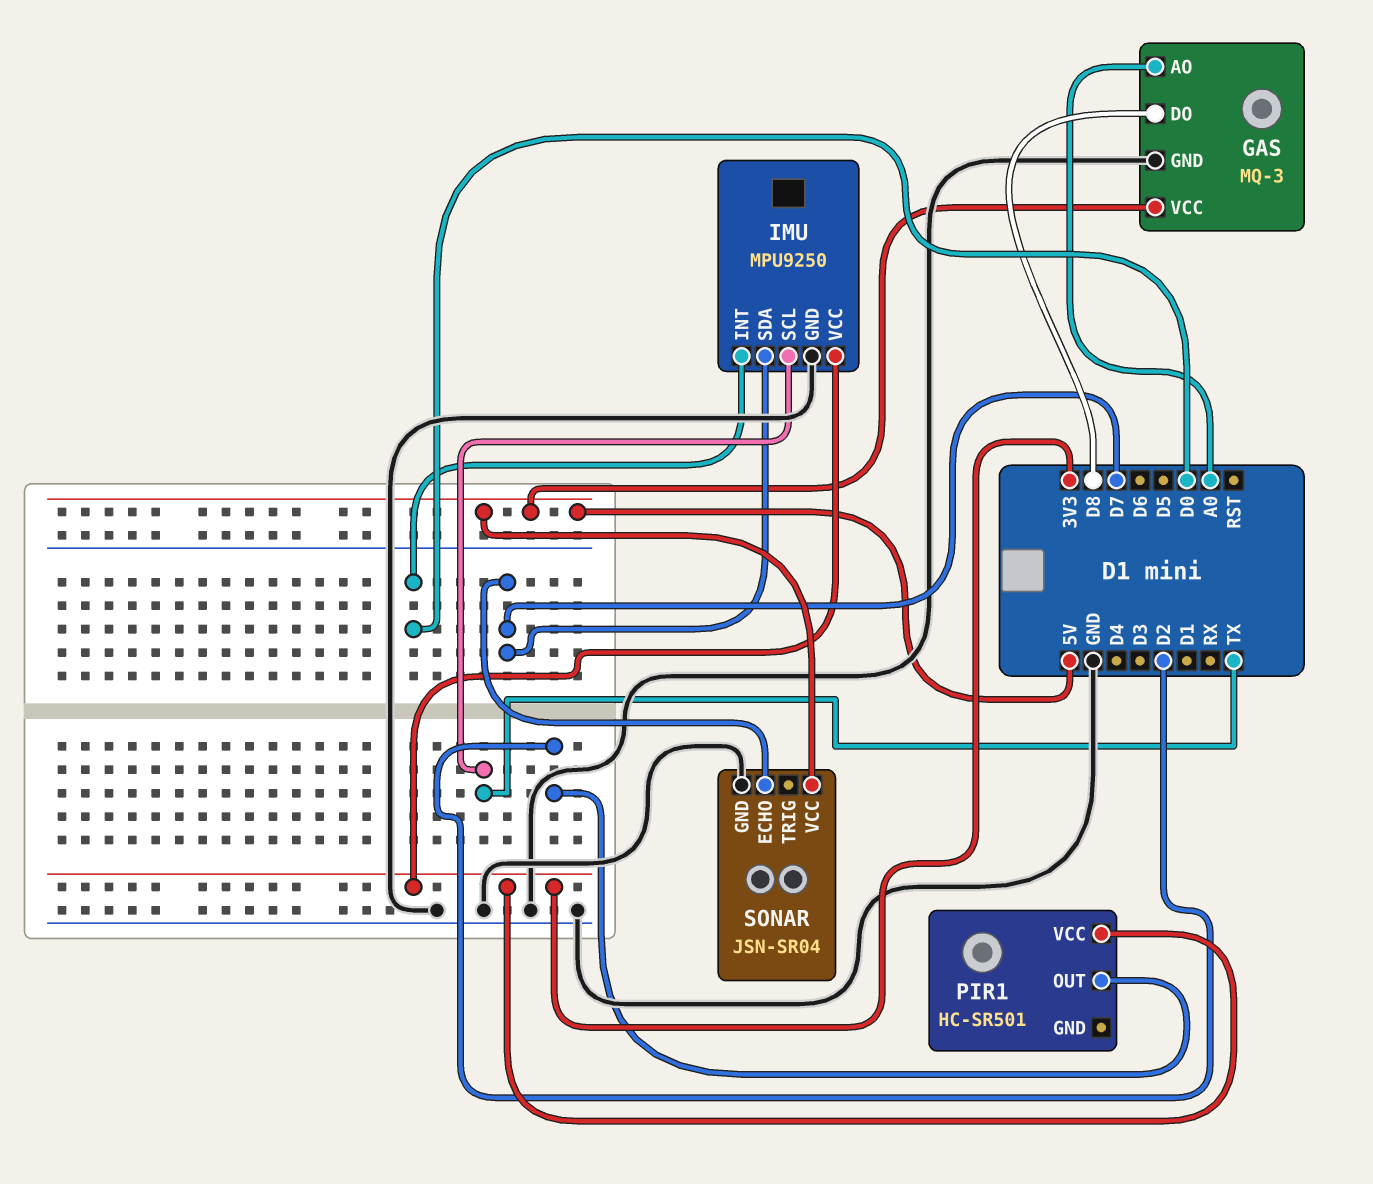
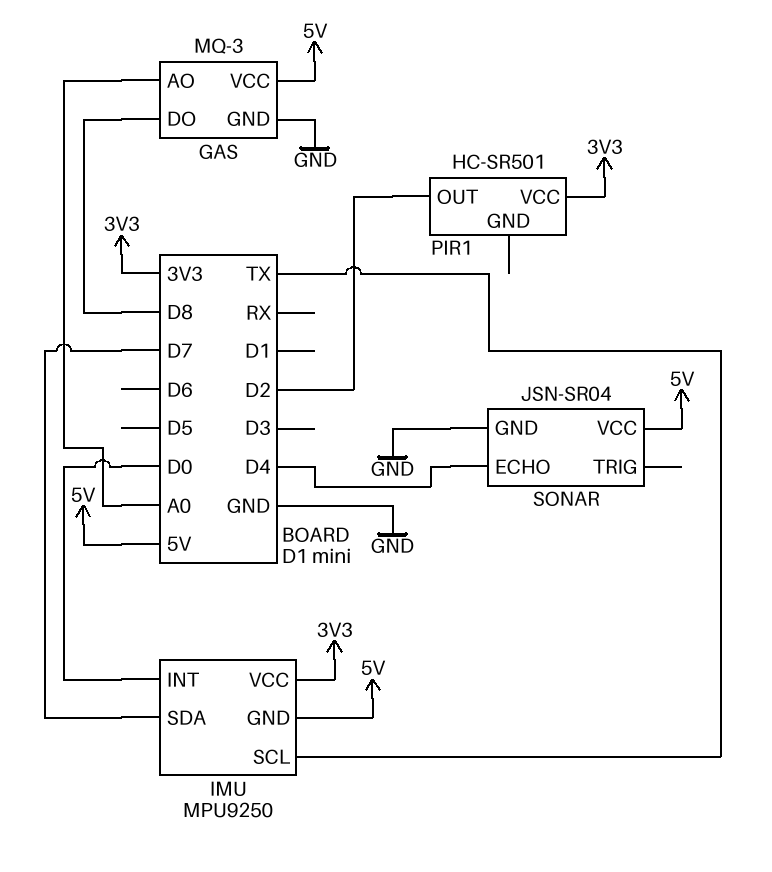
IMU pin GND: GND -> 5V
SONAR pin ECHO: D7 -> D4

